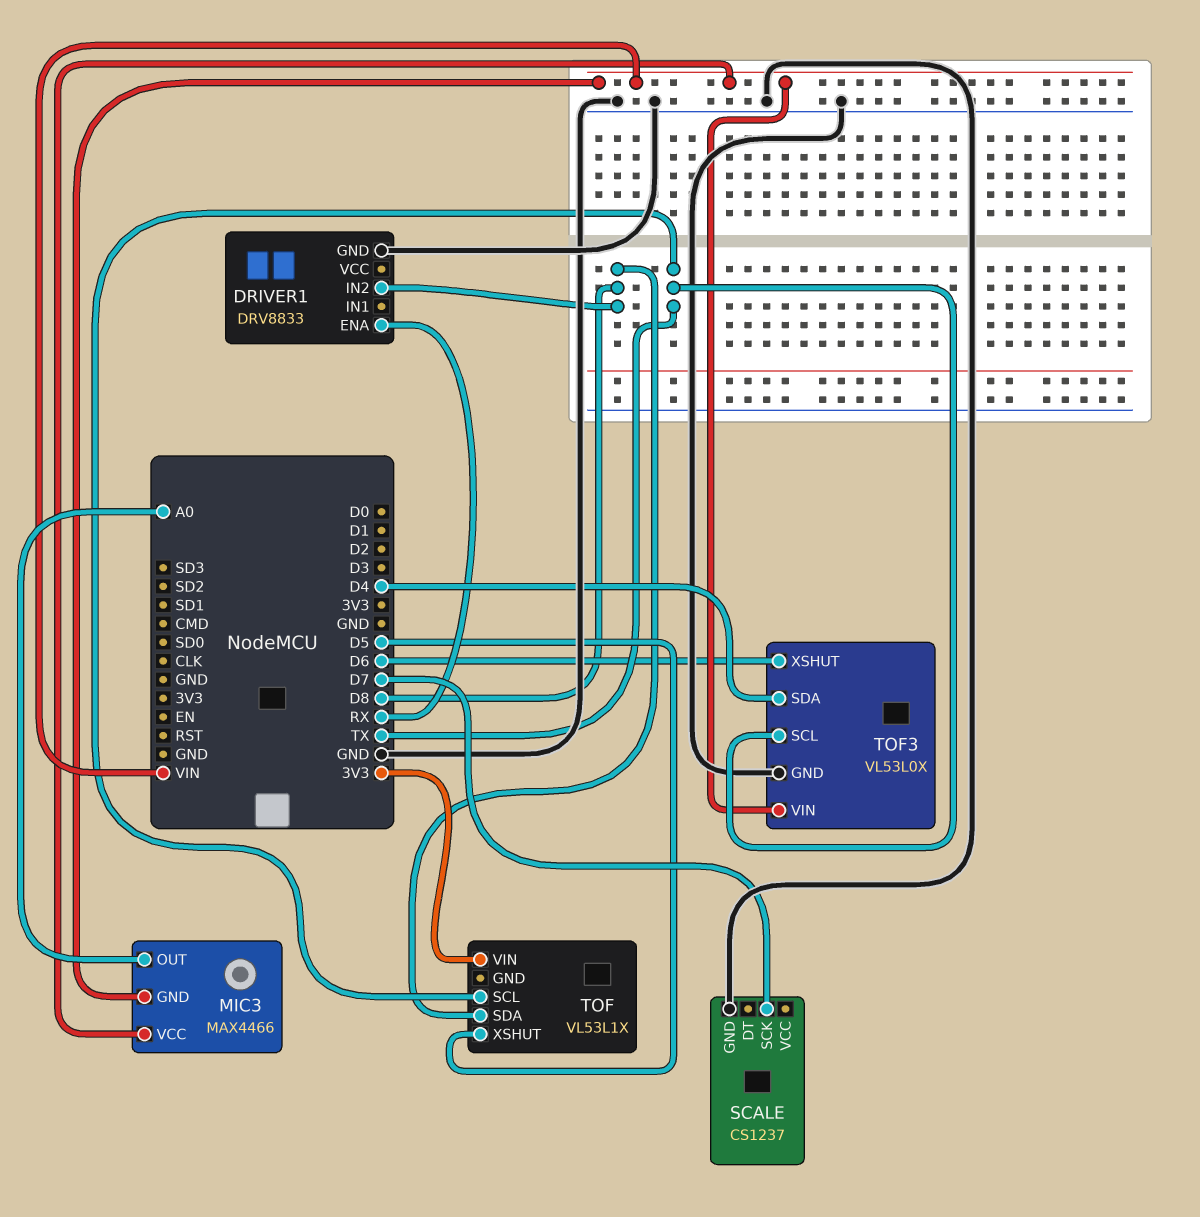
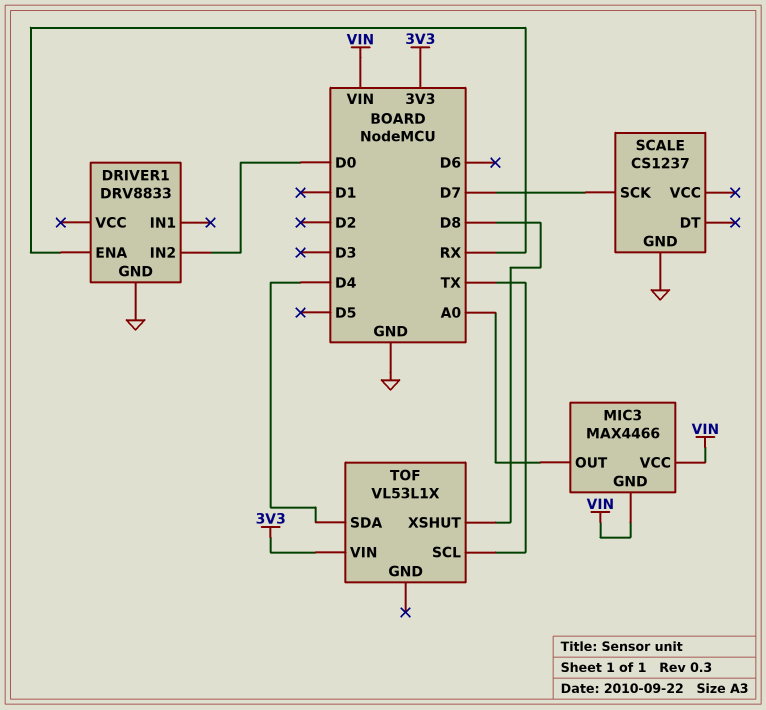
DRIVER1 pin IN2: D8 -> D0
TOF pin SDA: D8 -> D4
TOF pin XSHUT: D5 -> D8
TOF3: VL53L0X -> none
TOF3 pin GND: GND -> none
TOF3 pin SCL: TX -> none
TOF3 pin SDA: D4 -> none
TOF3 pin VIN: VIN -> none
TOF3 pin XSHUT: D6 -> none

